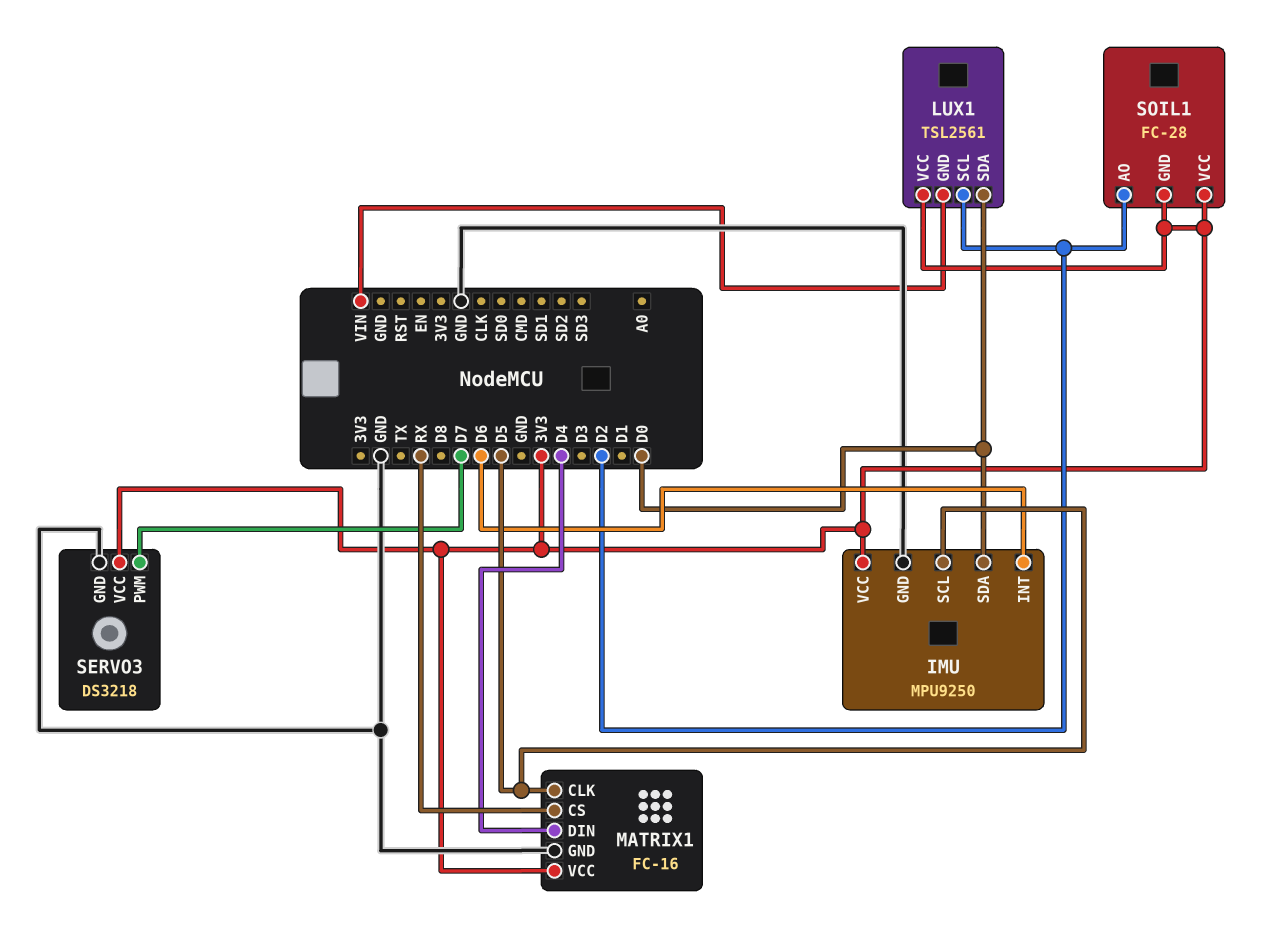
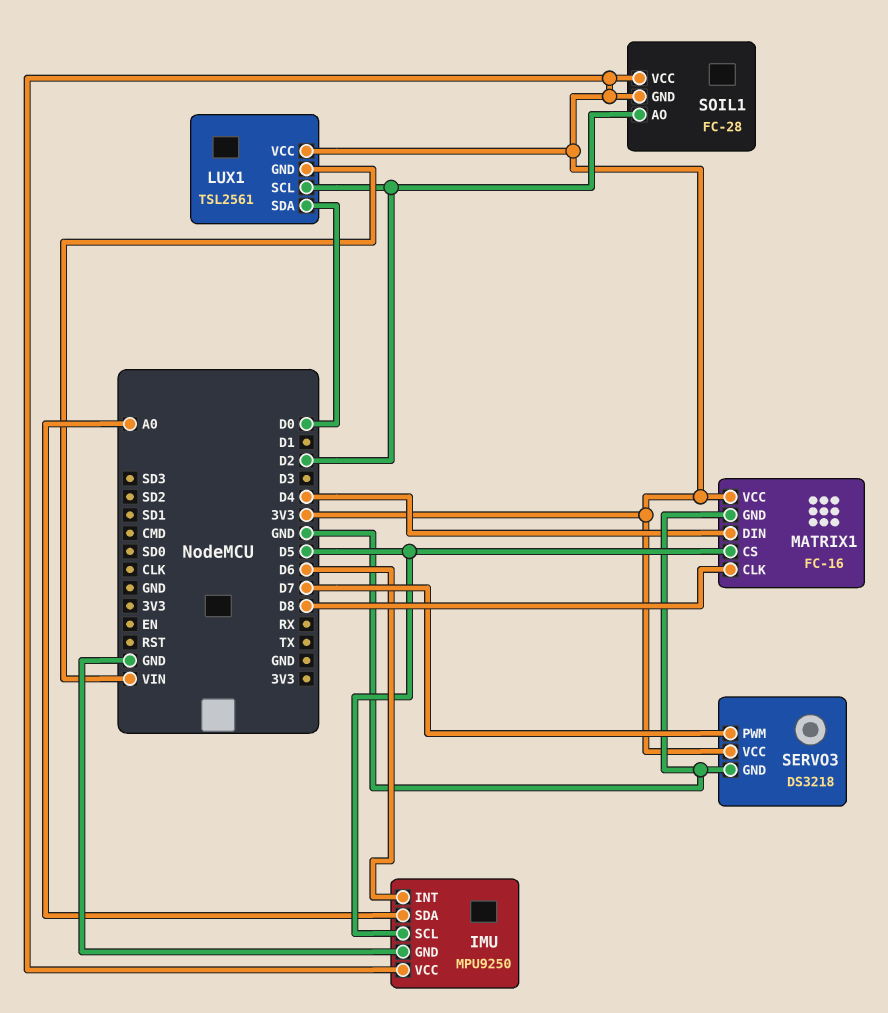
IMU pin SDA: D0 -> A0
MATRIX1 pin CLK: D5 -> D8
MATRIX1 pin CS: RX -> D5

